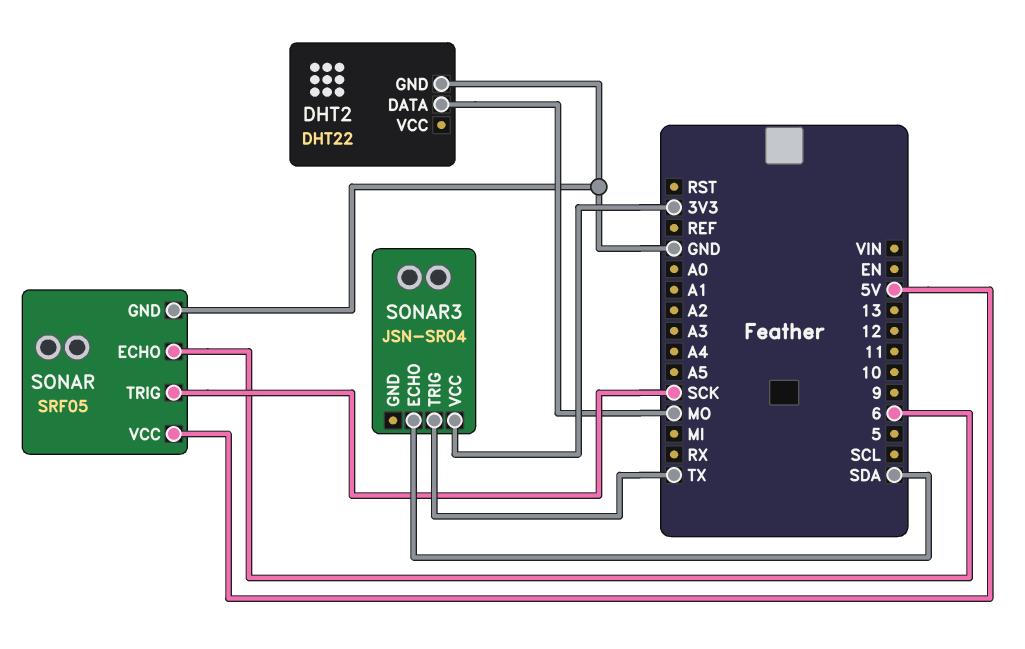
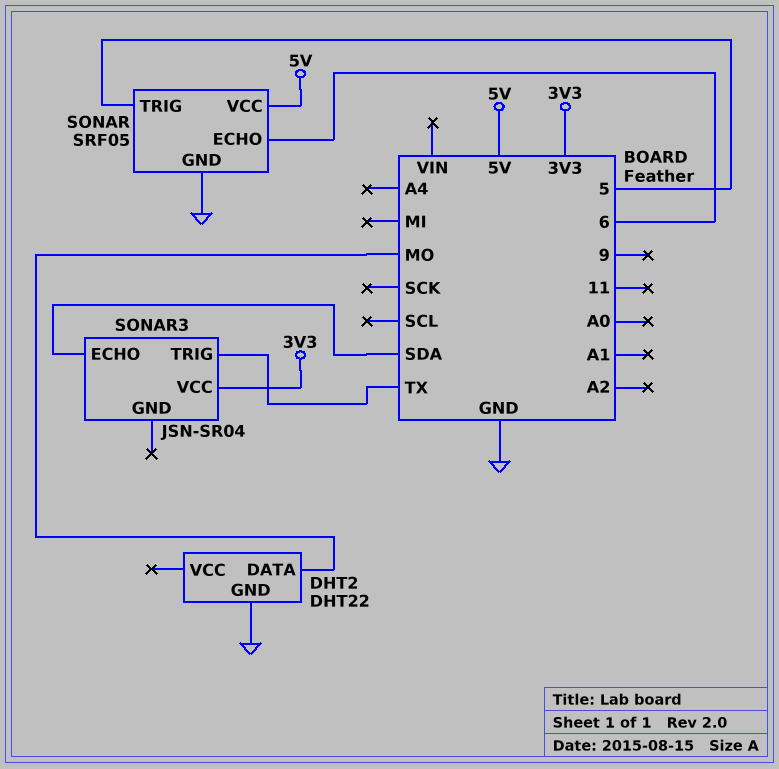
SONAR pin TRIG: SCK -> 5

